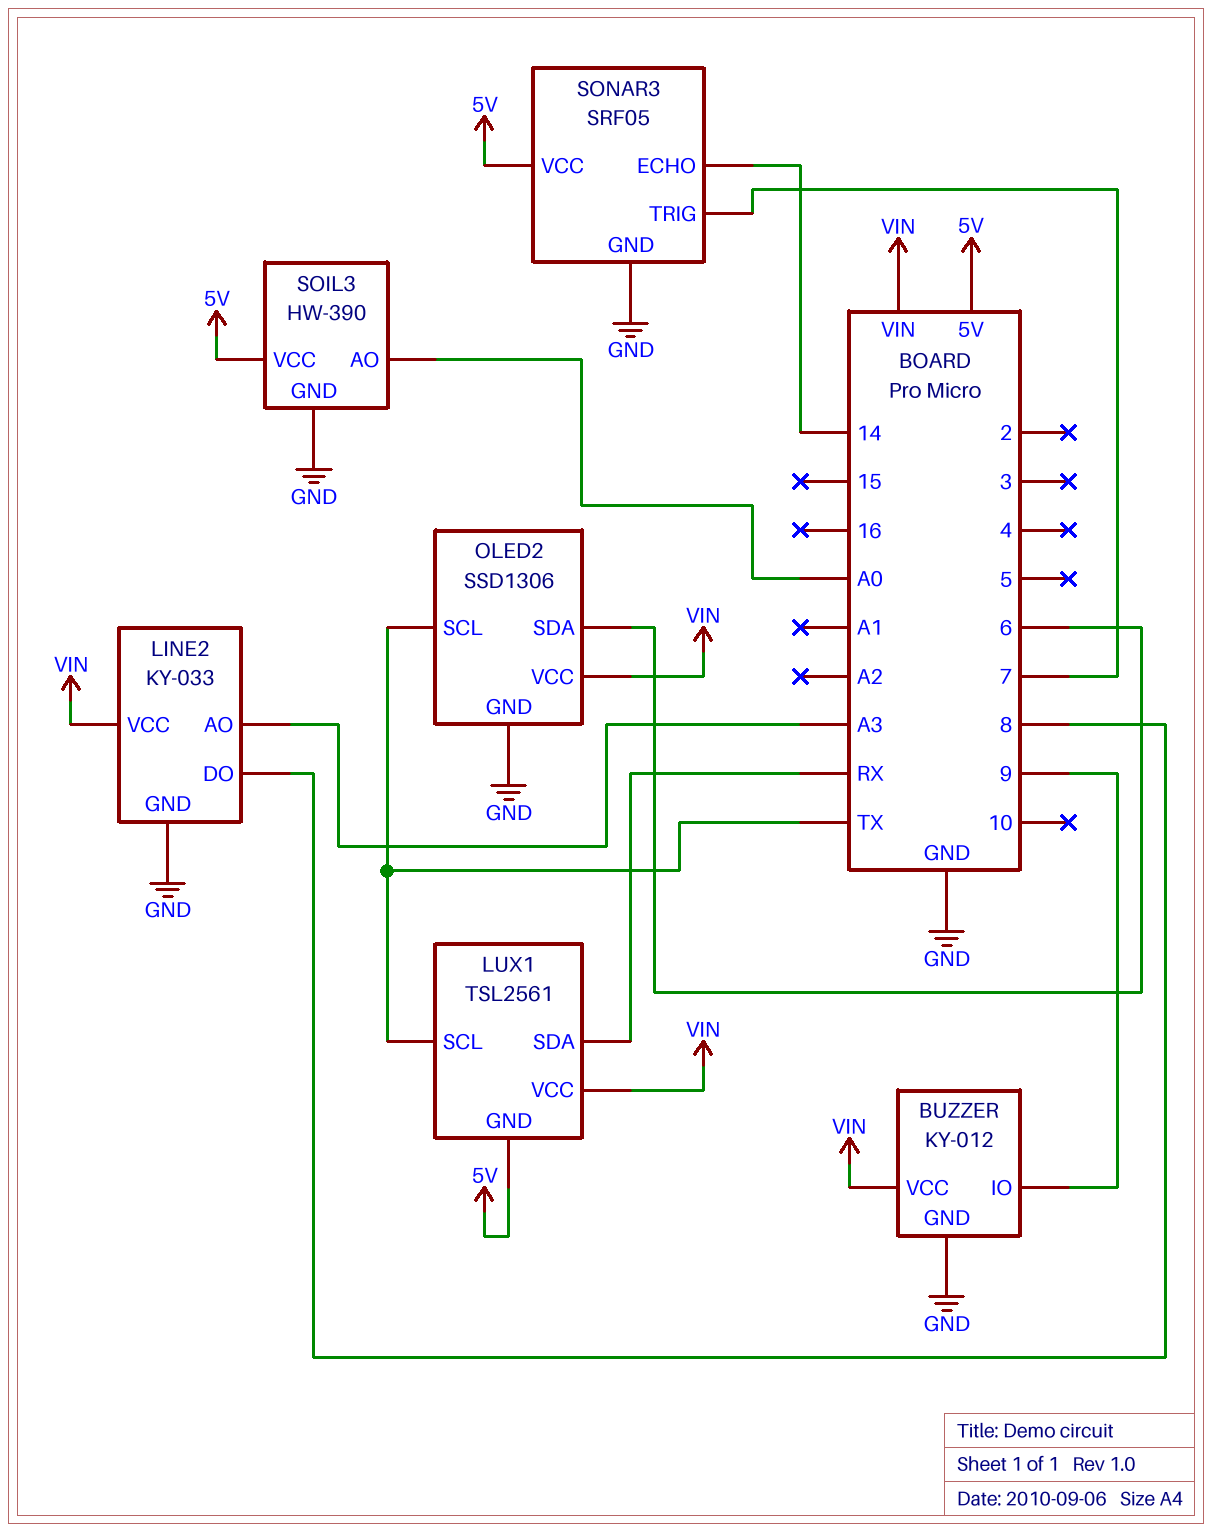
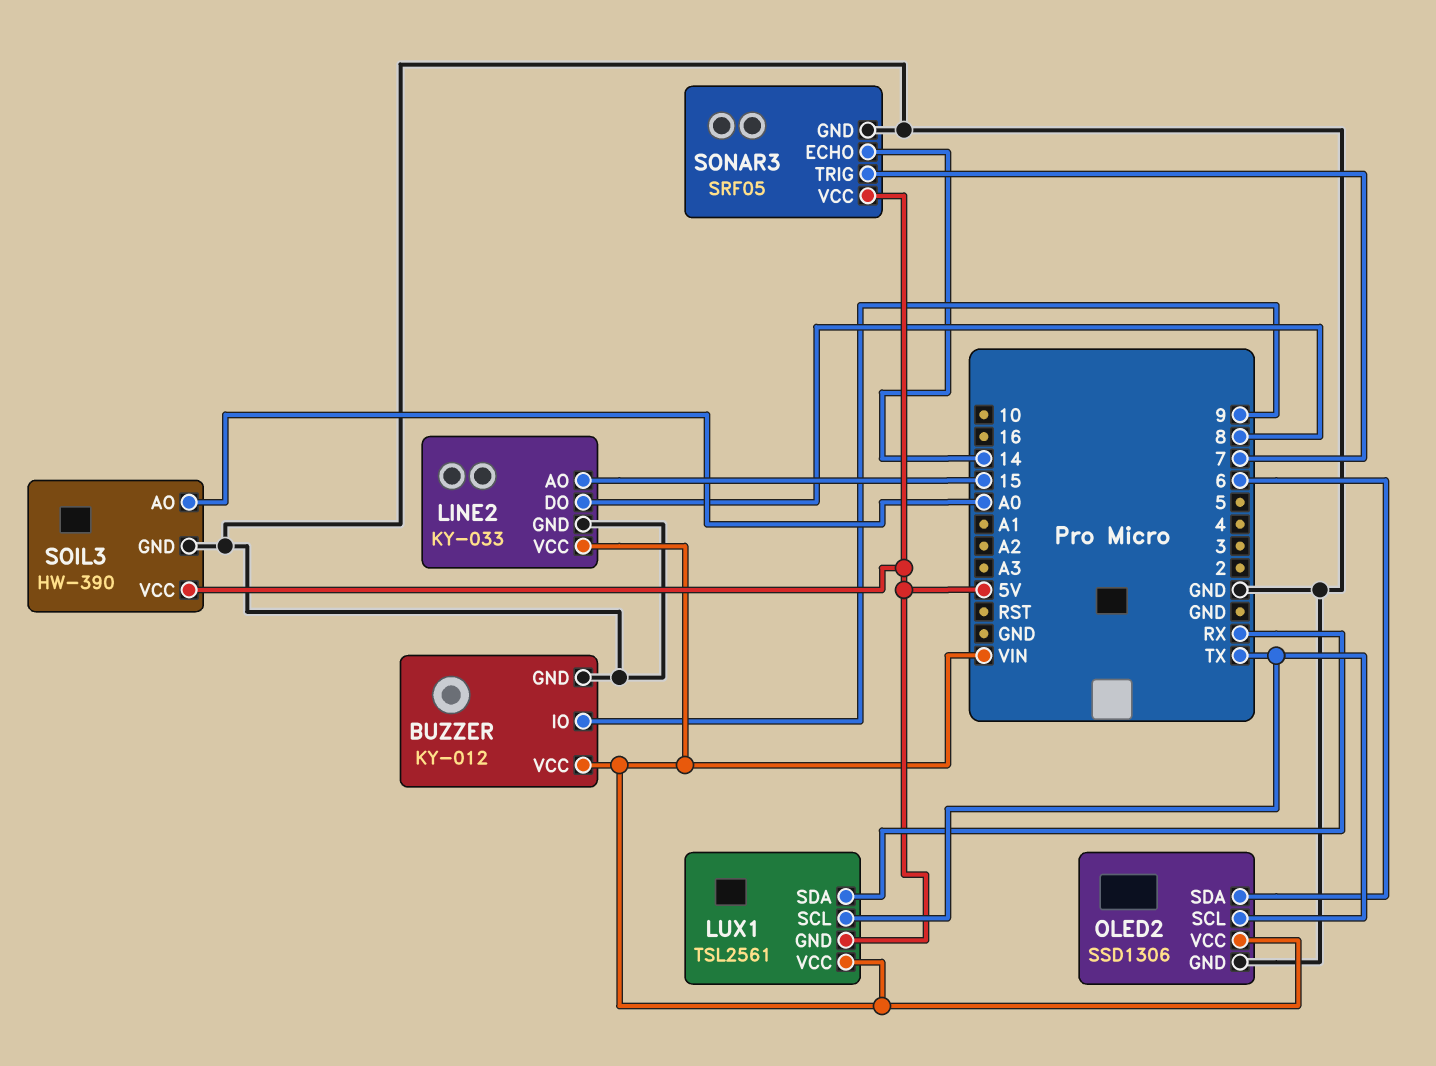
LINE2 pin AO: A3 -> 15

